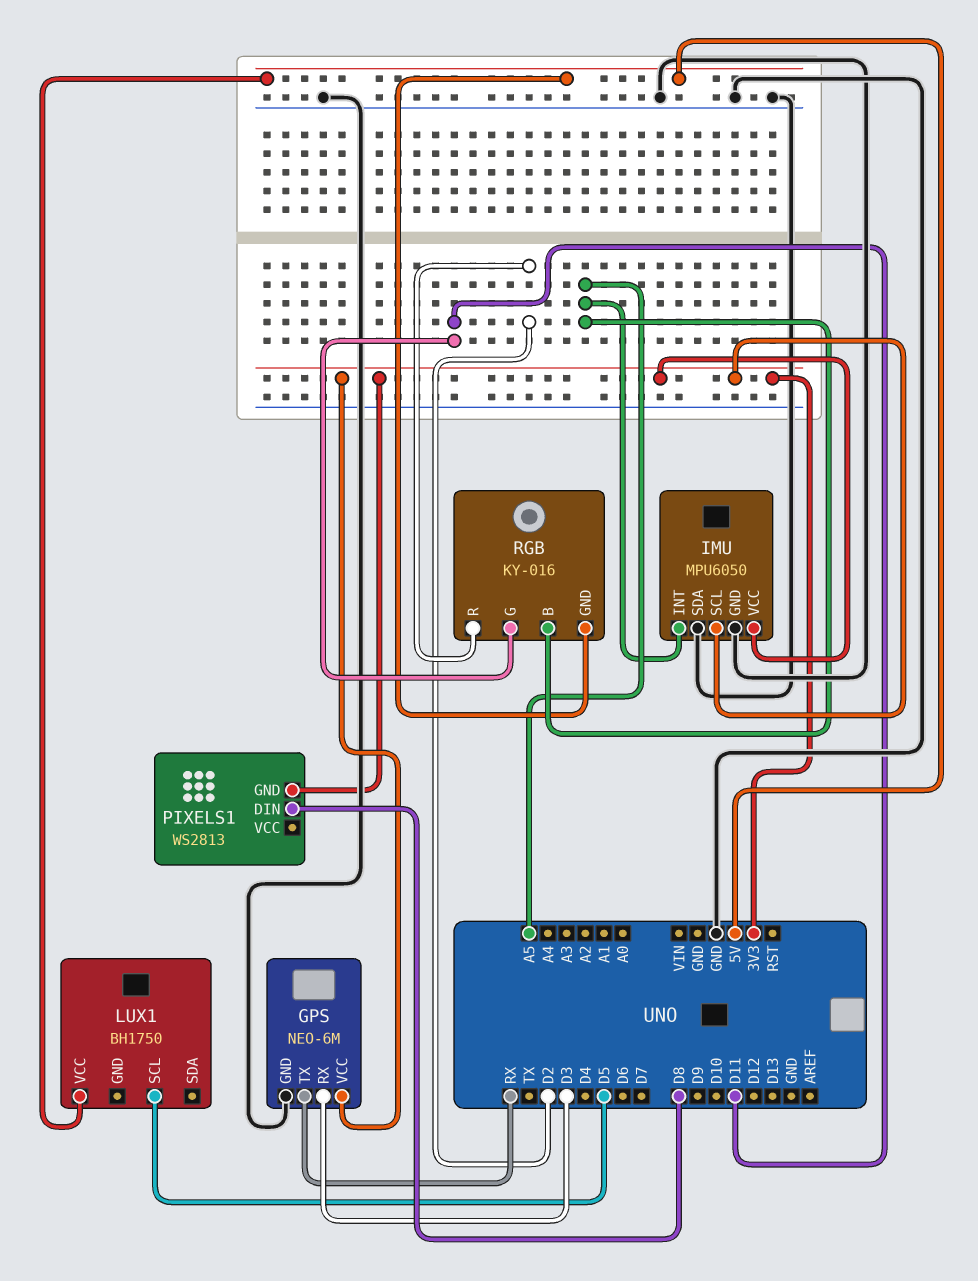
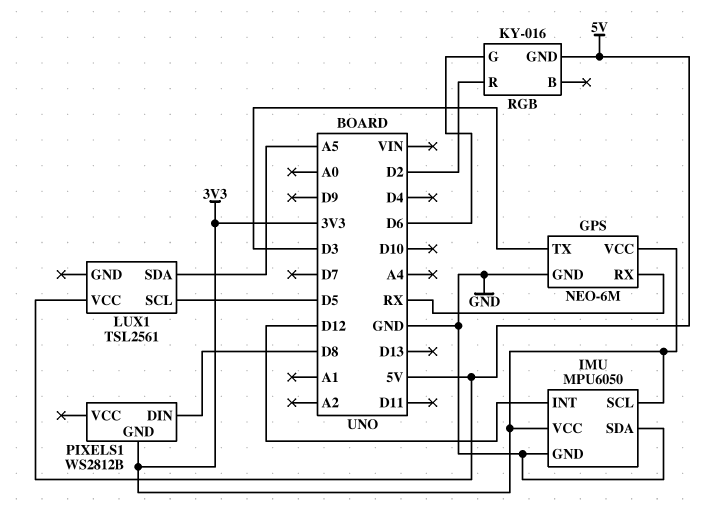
GPS pin RX: D3 -> RX
GPS pin TX: RX -> D3
IMU pin INT: A5 -> D12
LUX1: BH1750 -> TSL2561
LUX1 pin SDA: none -> A5
PIXELS1: WS2813 -> WS2812B
RGB pin B: A5 -> none
RGB pin G: D11 -> D6

